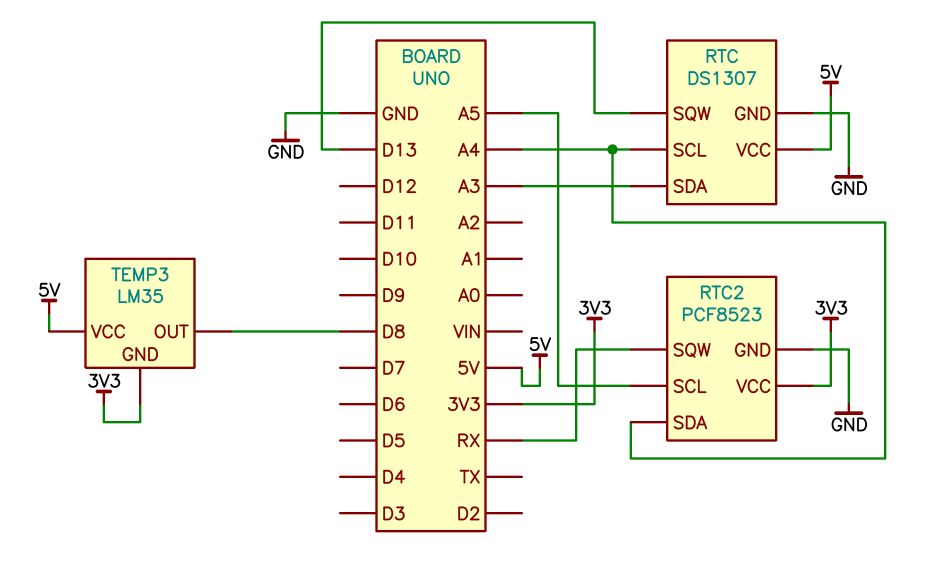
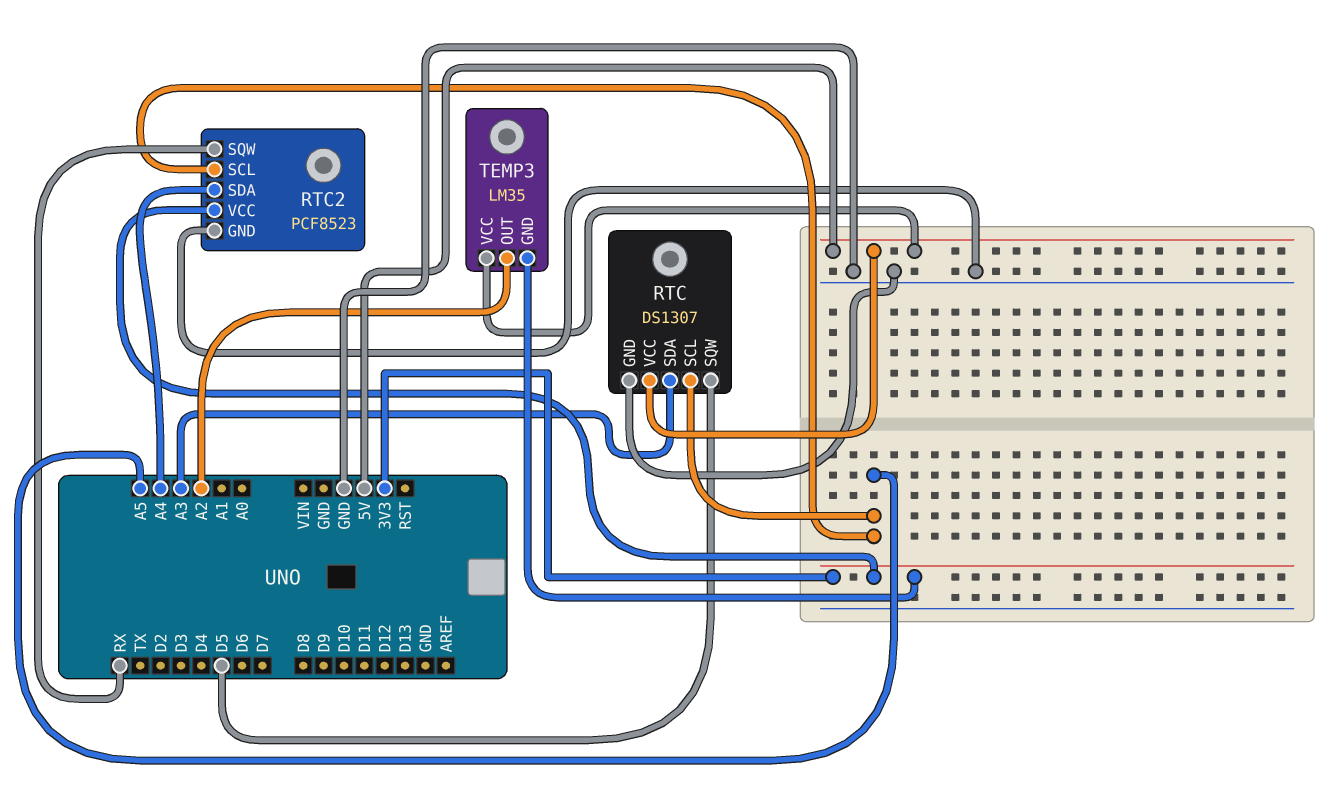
RTC pin SCL: A4 -> A5
RTC pin SQW: D13 -> D5
TEMP3 pin OUT: D8 -> A2

